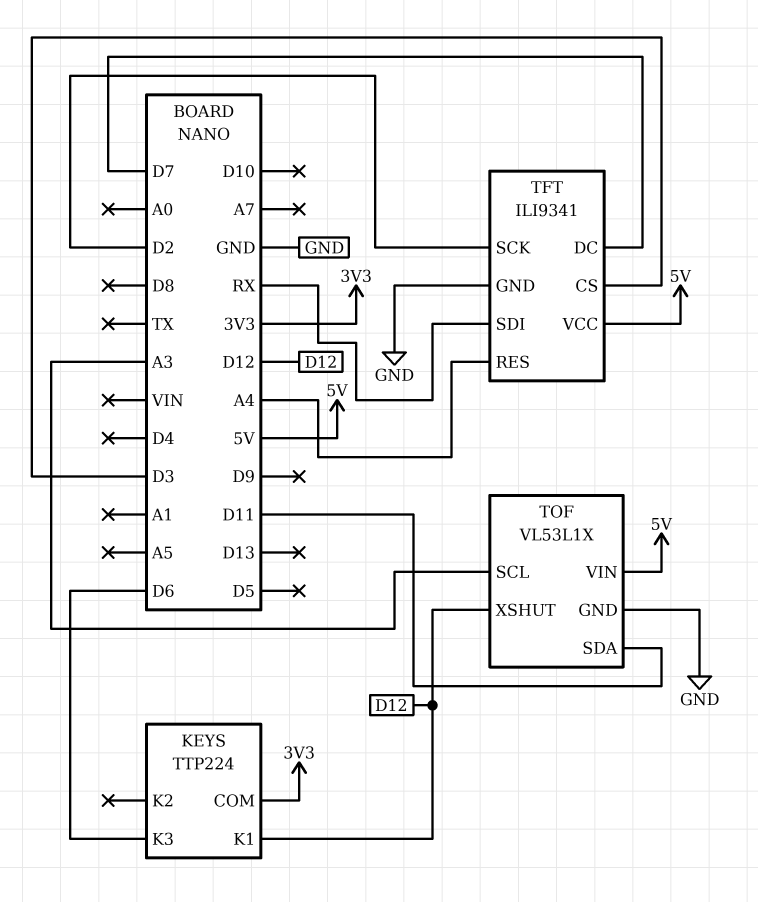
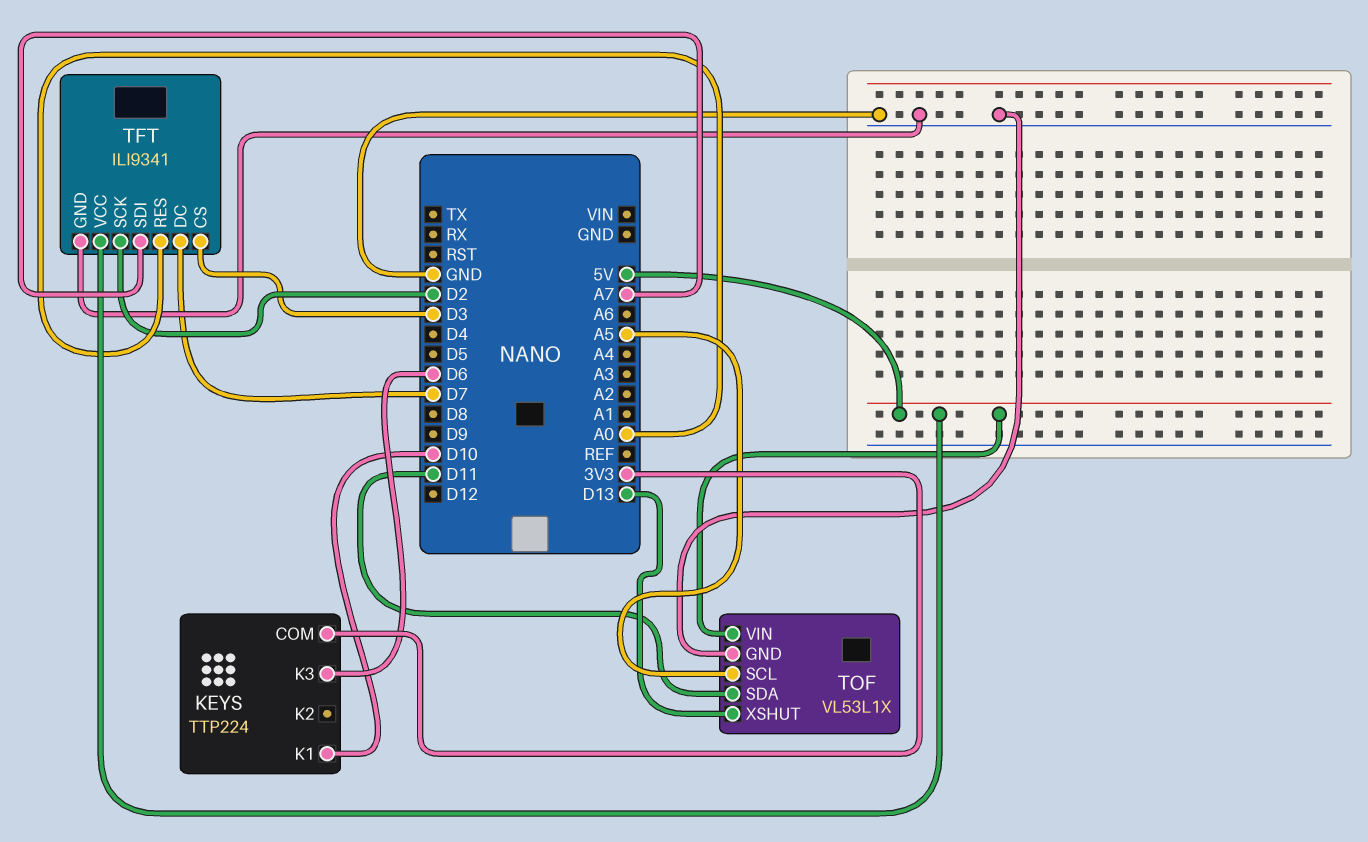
KEYS pin K1: D12 -> D10
TFT pin RES: A4 -> A0
TFT pin SDI: RX -> A7
TOF pin SCL: A3 -> A5
TOF pin XSHUT: D12 -> D13

